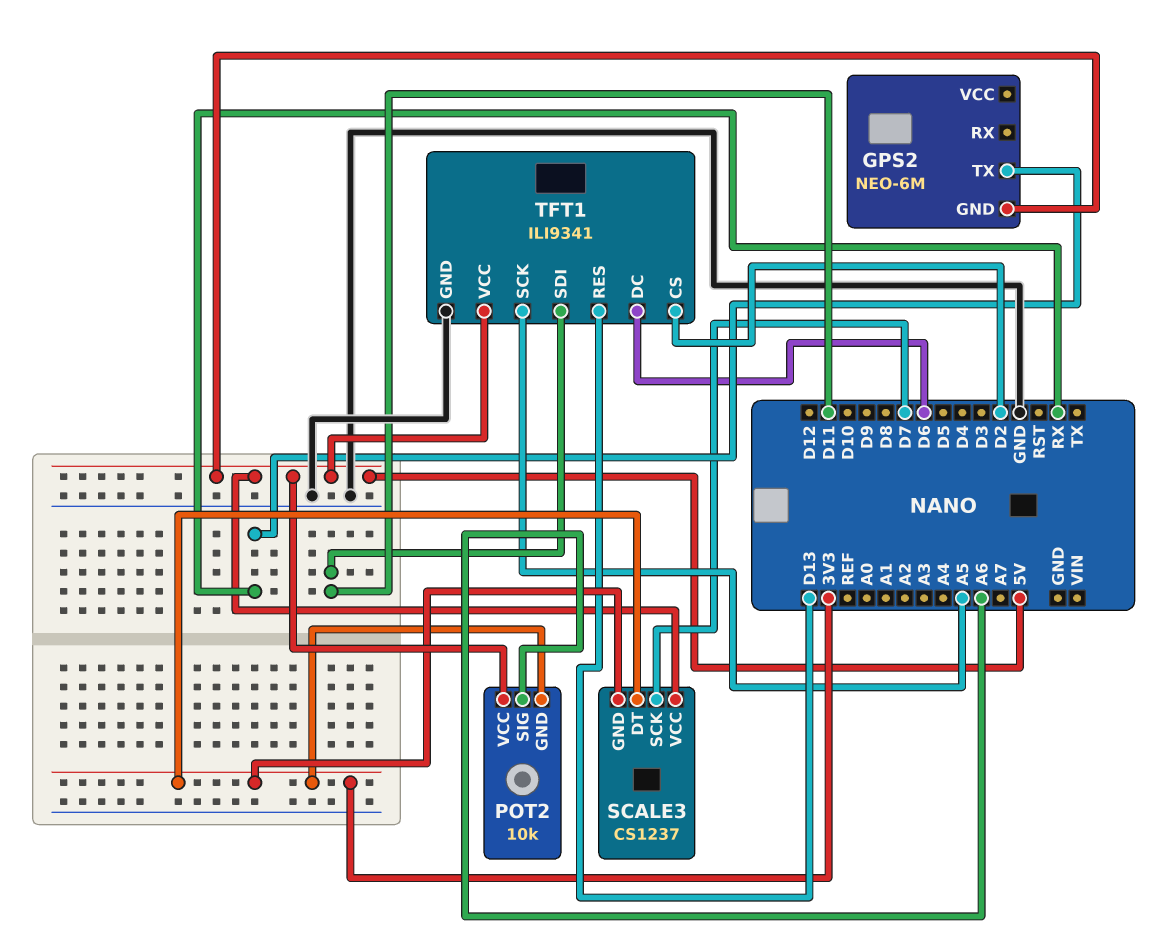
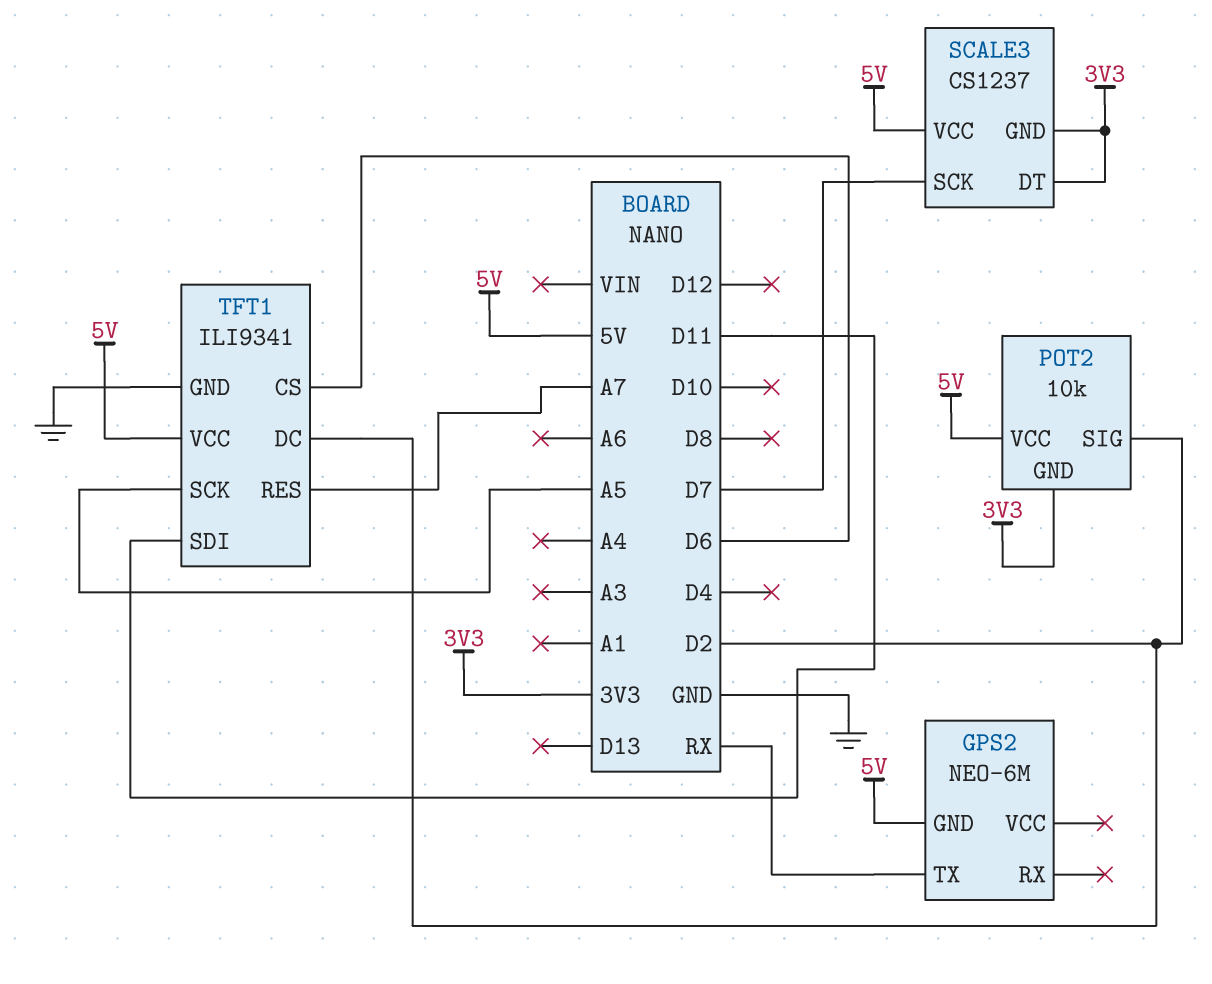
POT2 pin SIG: A6 -> D2
TFT1 pin CS: D2 -> D6
TFT1 pin DC: D6 -> D2
TFT1 pin RES: D13 -> A7

